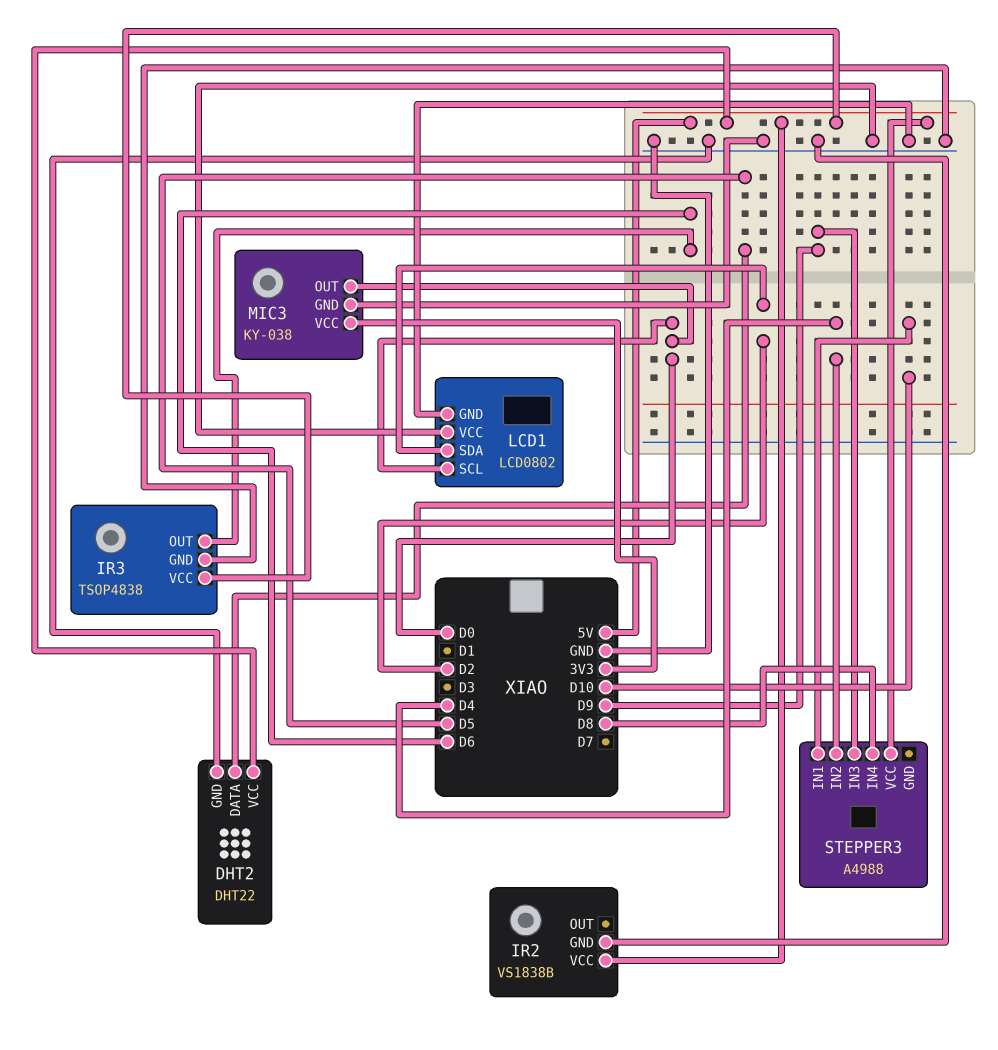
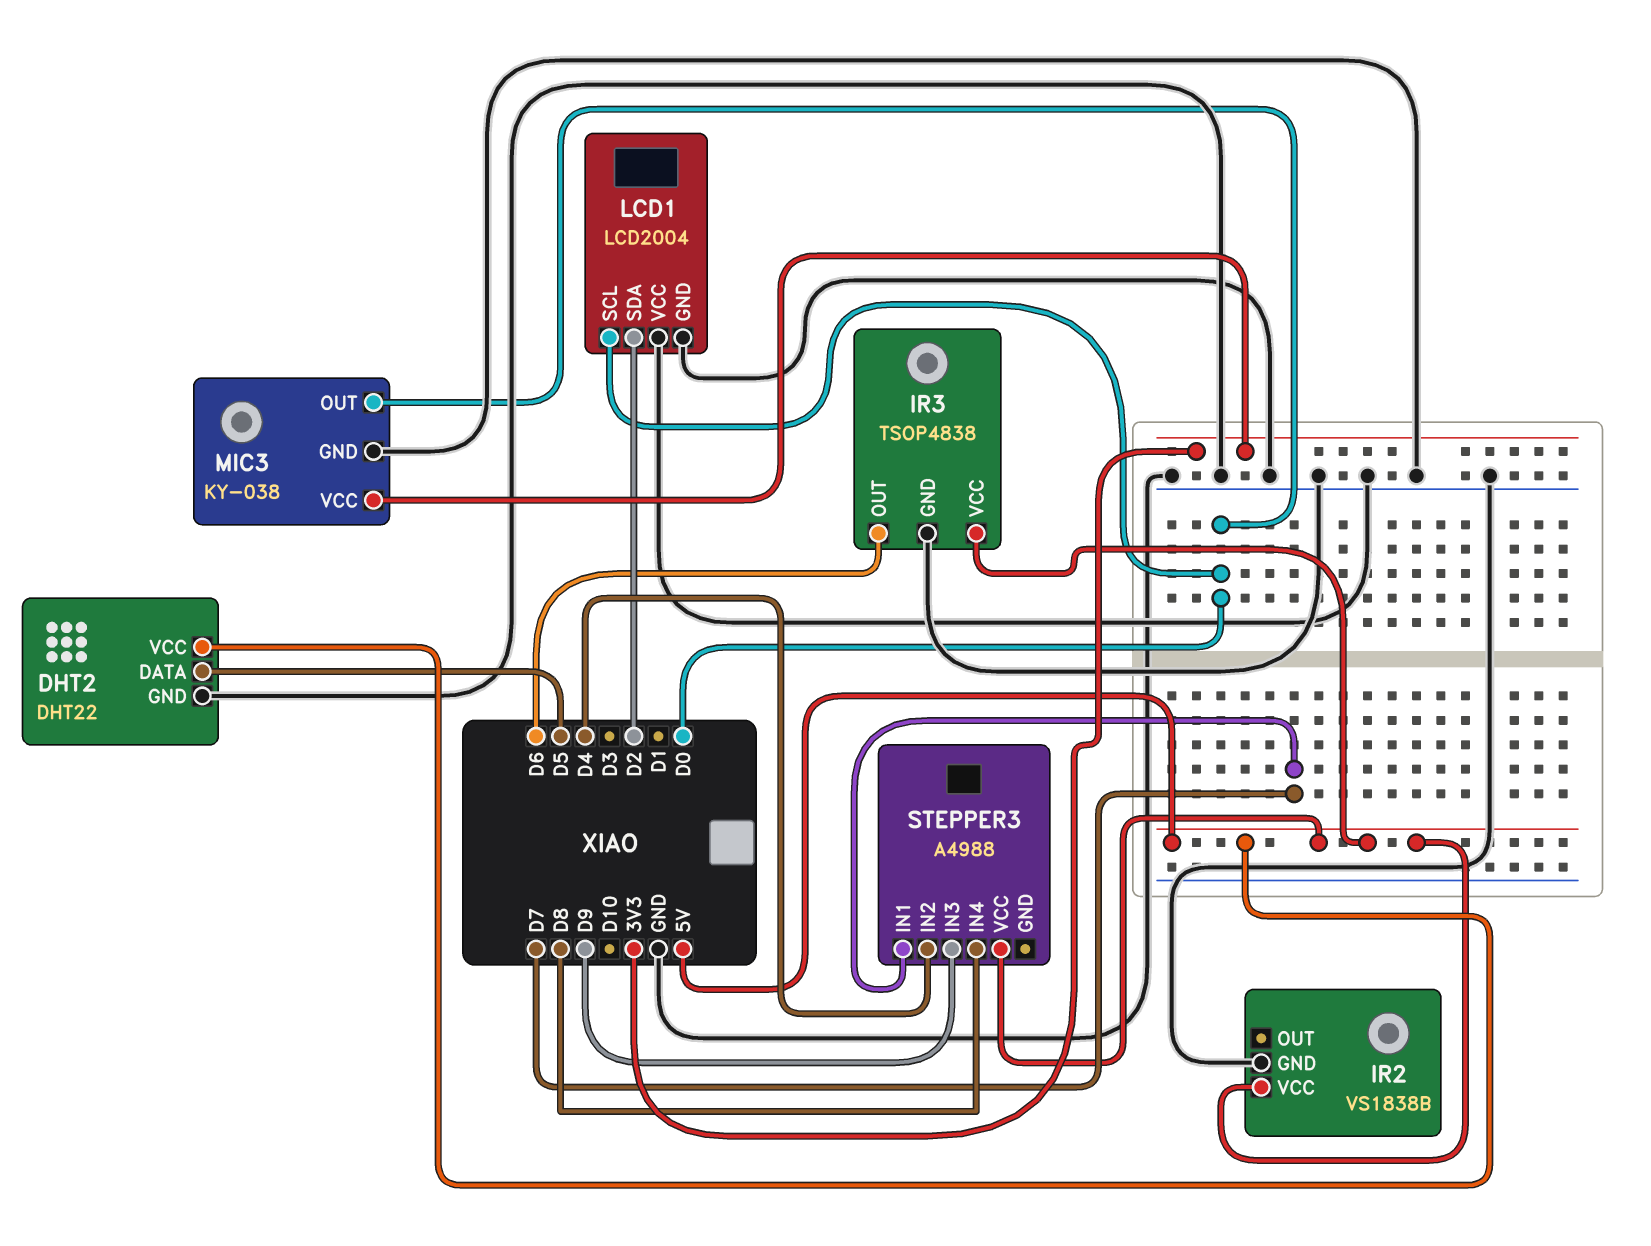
LCD1: LCD0802 -> LCD2004
STEPPER3 pin IN1: D10 -> D7

